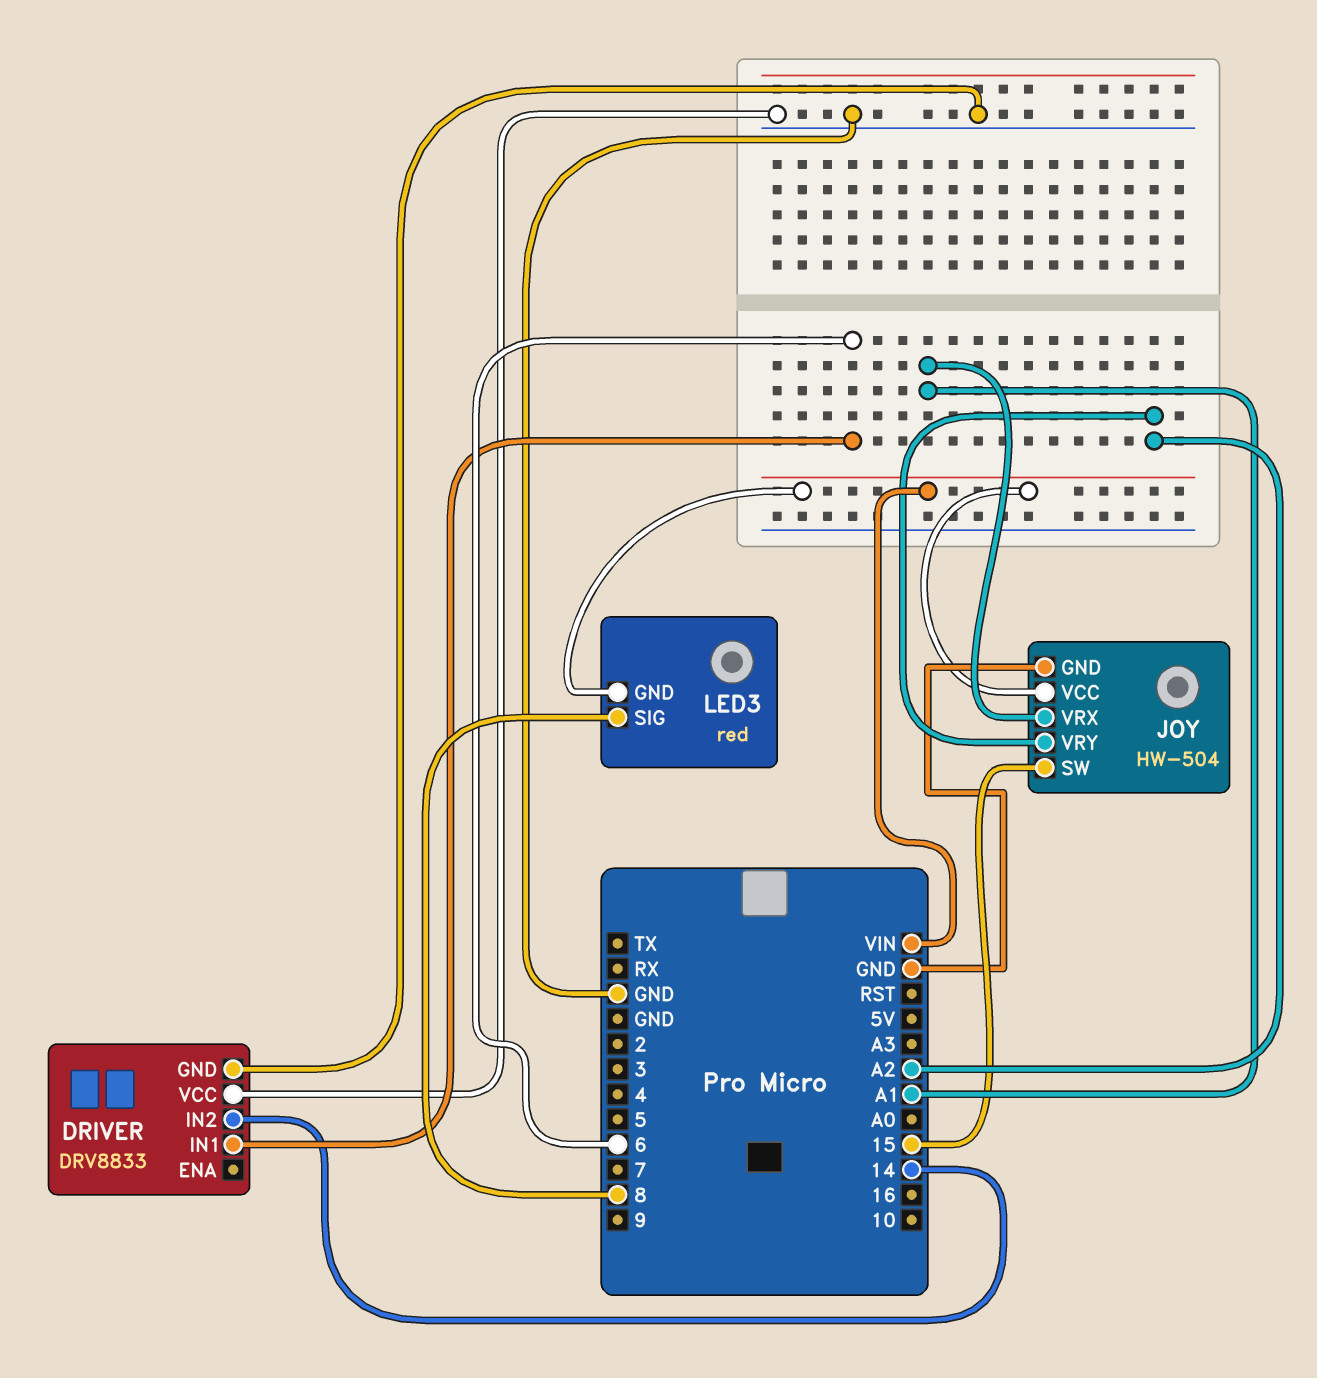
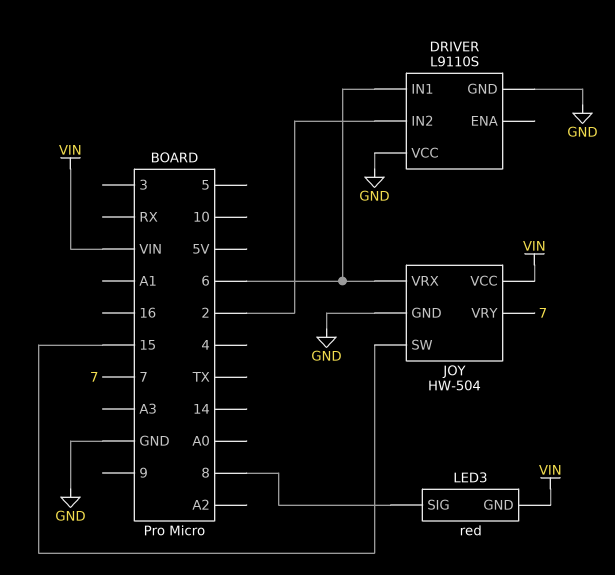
DRIVER: DRV8833 -> L9110S
DRIVER pin IN2: 14 -> 2
JOY pin VRX: A1 -> 6
JOY pin VRY: A2 -> 7

